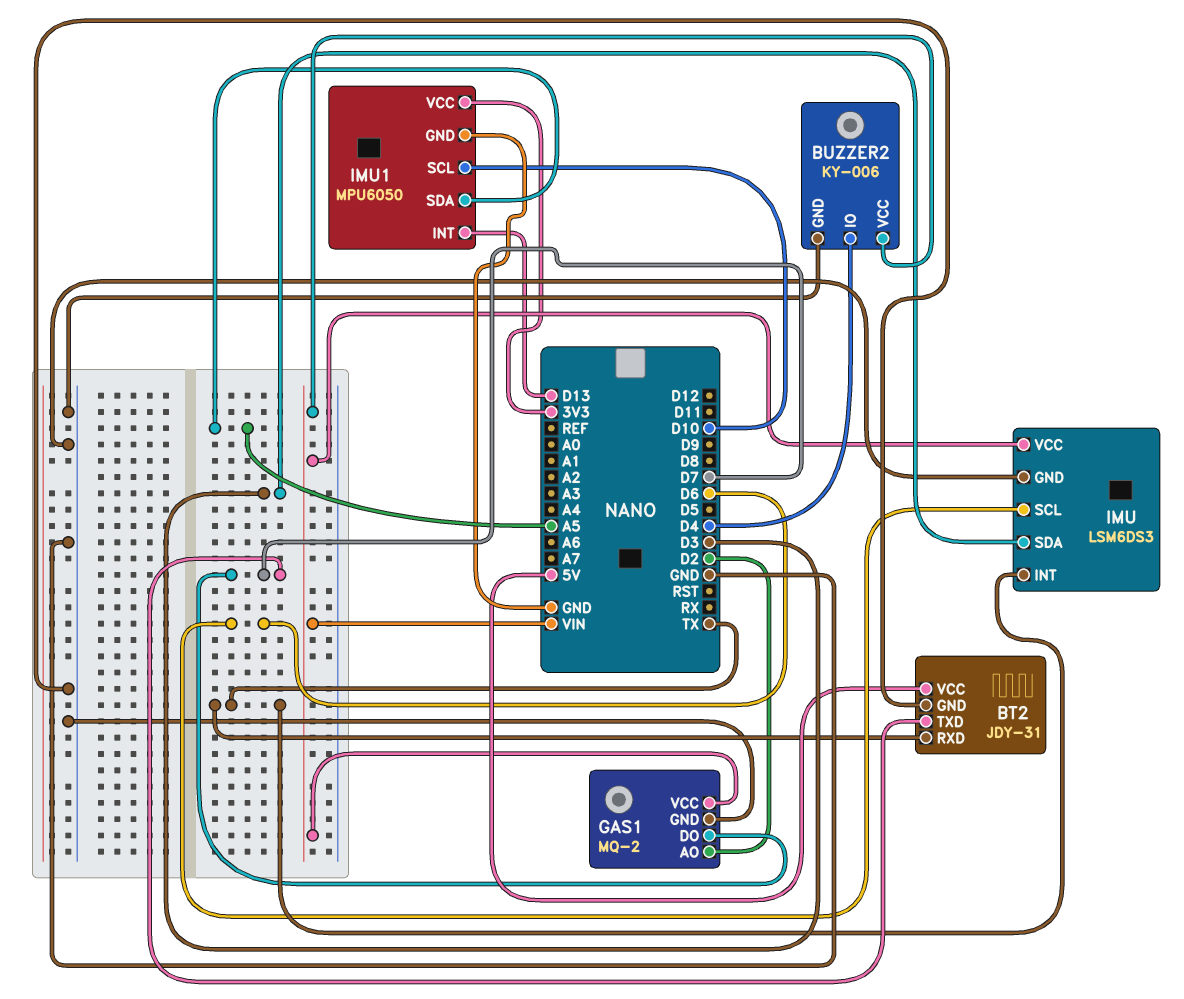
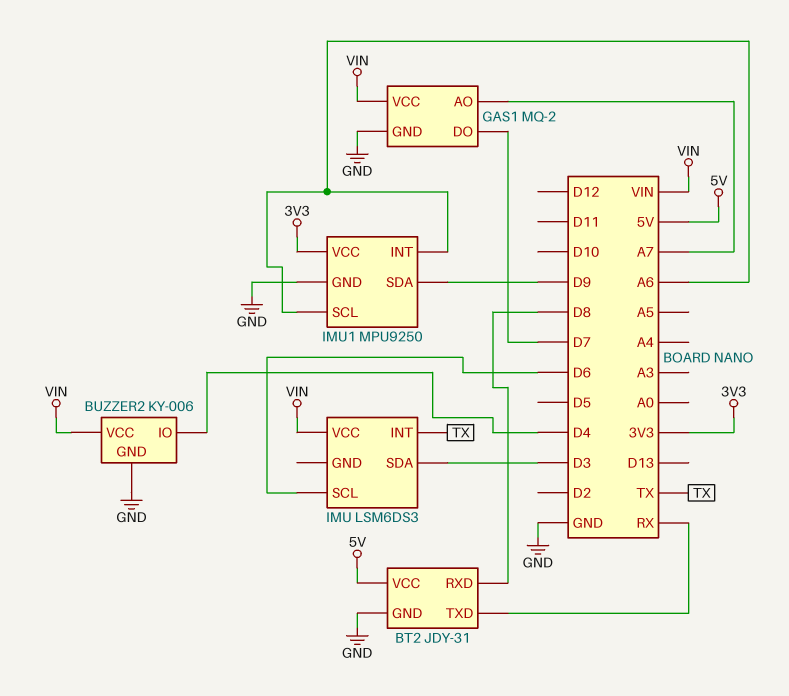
BT2 pin RXD: TX -> D8
BT2 pin TXD: D7 -> RX
GAS1 pin AO: D2 -> A7
IMU pin GND: GND -> none
IMU1: MPU6050 -> MPU9250
IMU1 pin INT: D13 -> A6
IMU1 pin SCL: D10 -> A6
IMU1 pin SDA: A5 -> D9

